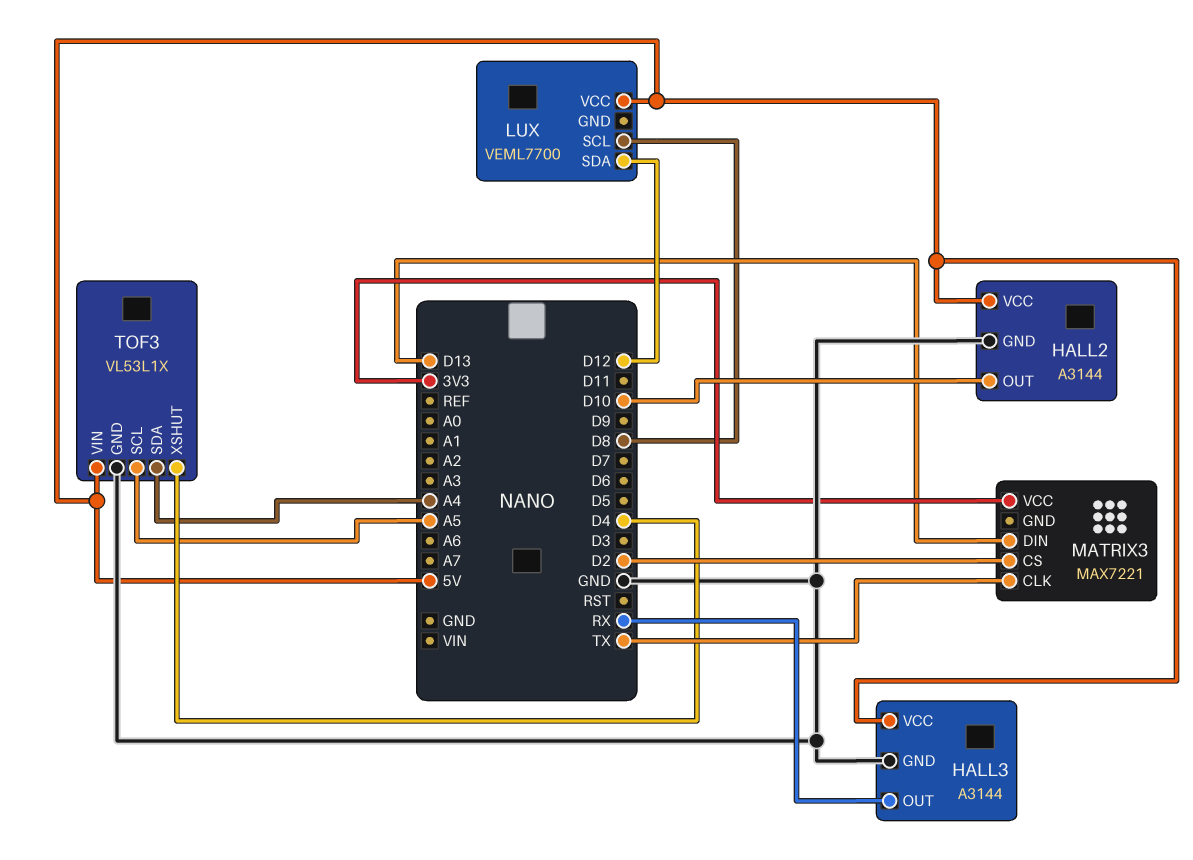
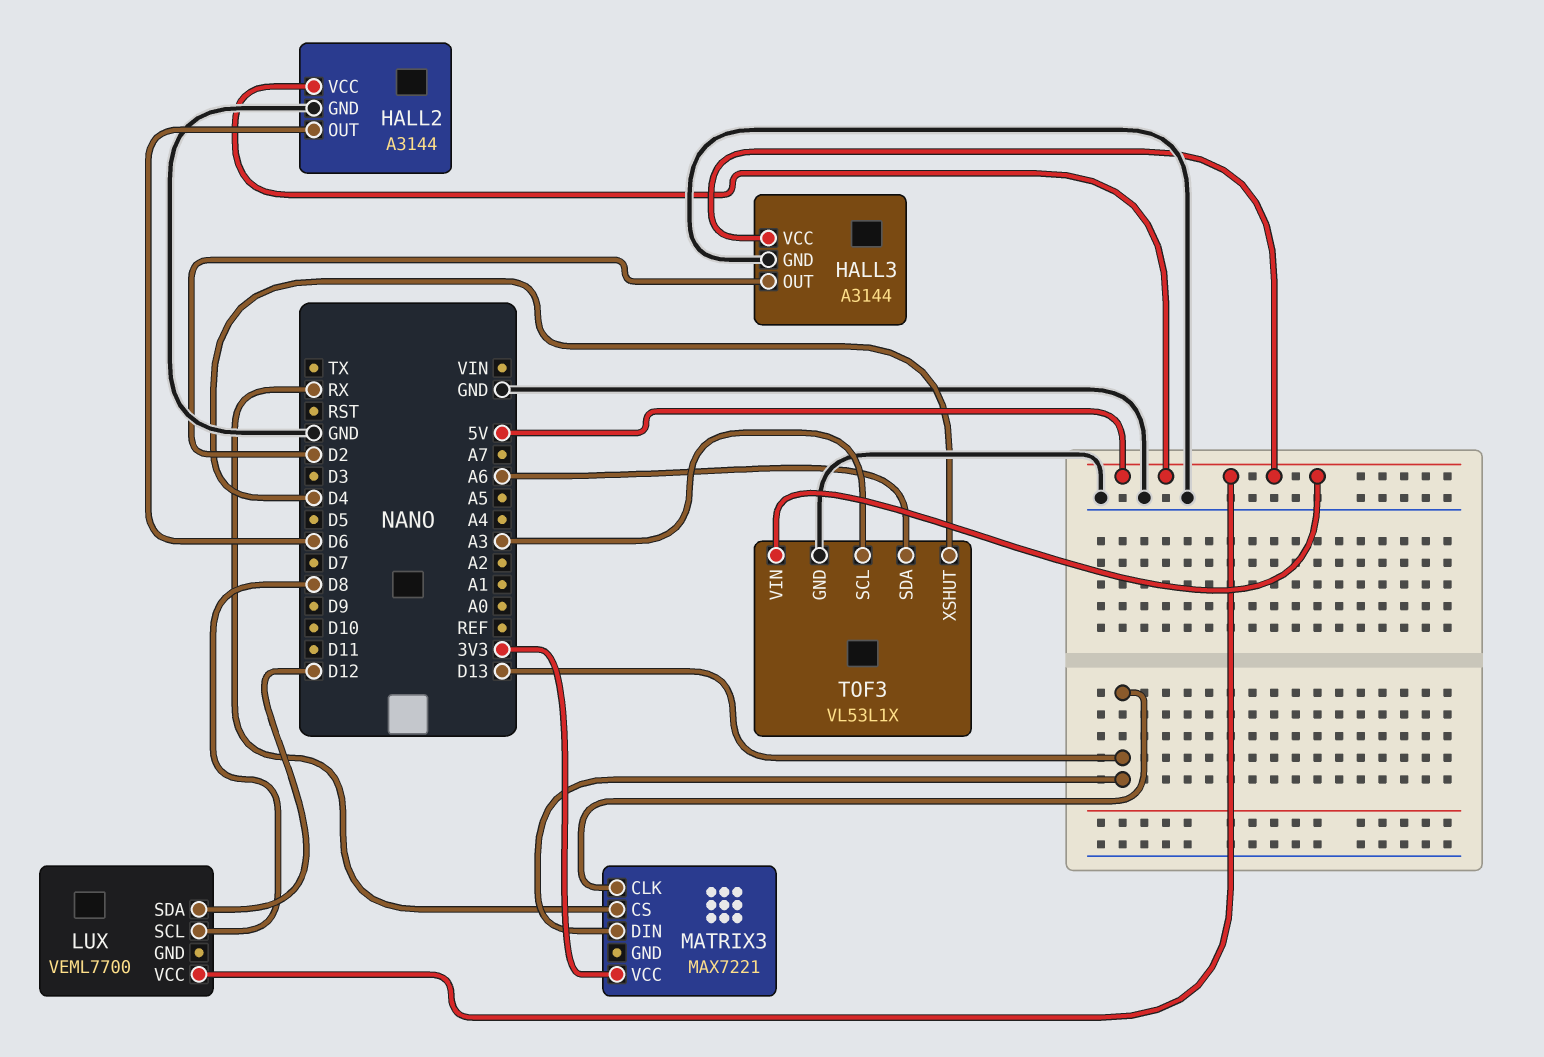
HALL2 pin OUT: D10 -> D6
HALL3 pin OUT: RX -> D2
MATRIX3 pin CLK: TX -> D13
MATRIX3 pin CS: D2 -> RX
TOF3 pin SCL: A5 -> A3
TOF3 pin SDA: A4 -> A6

